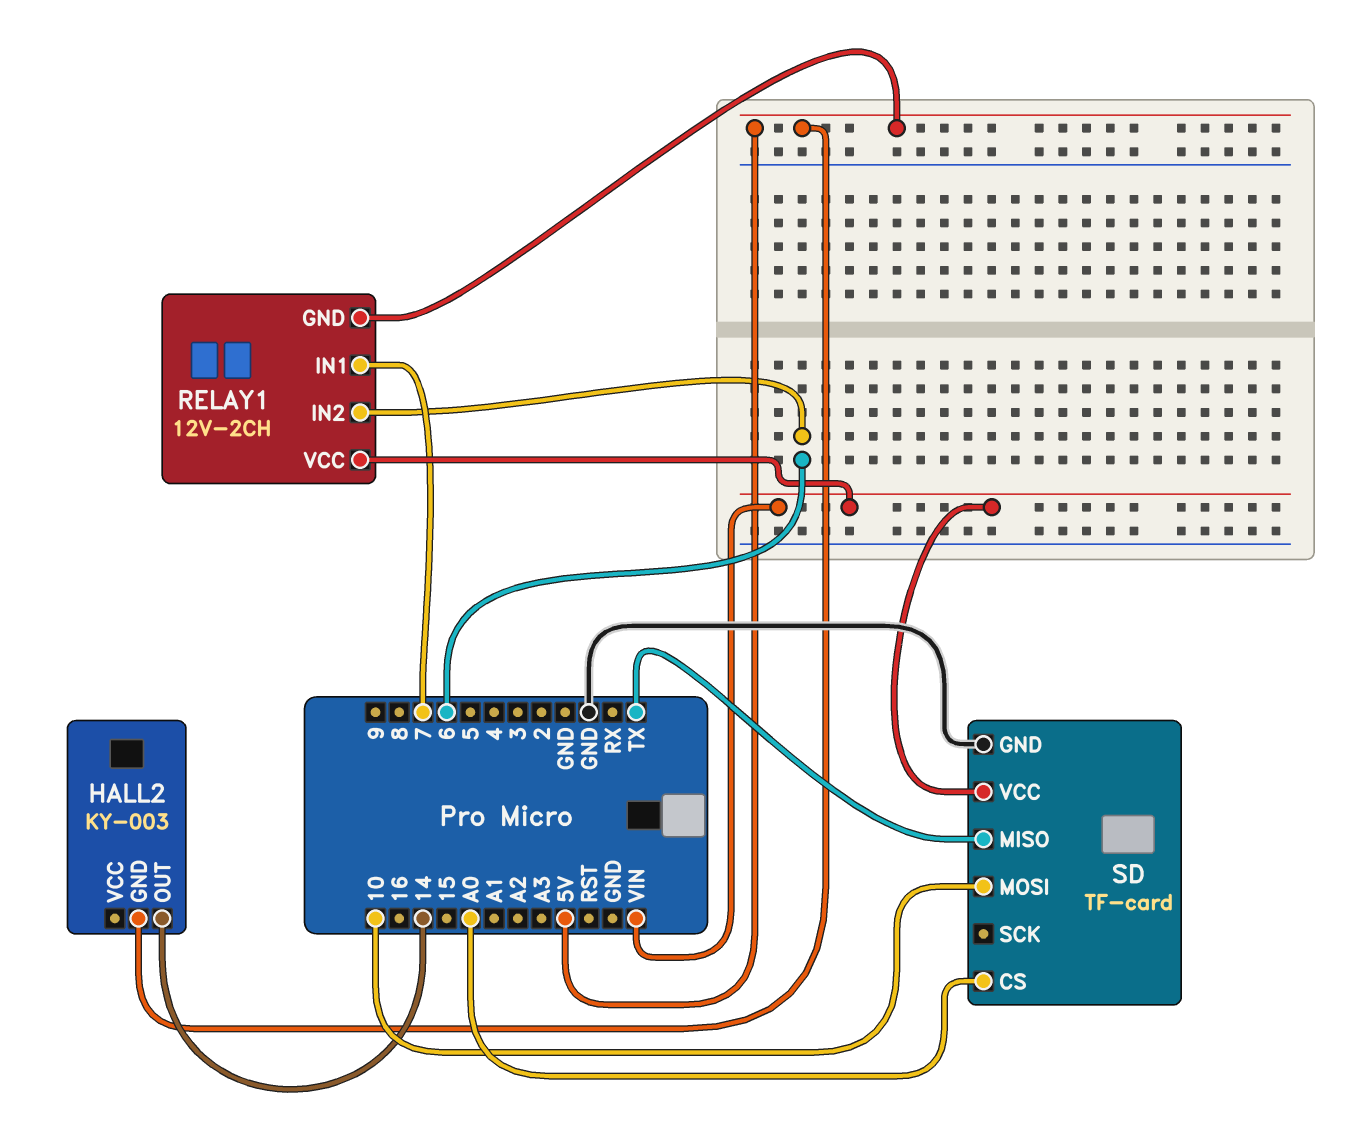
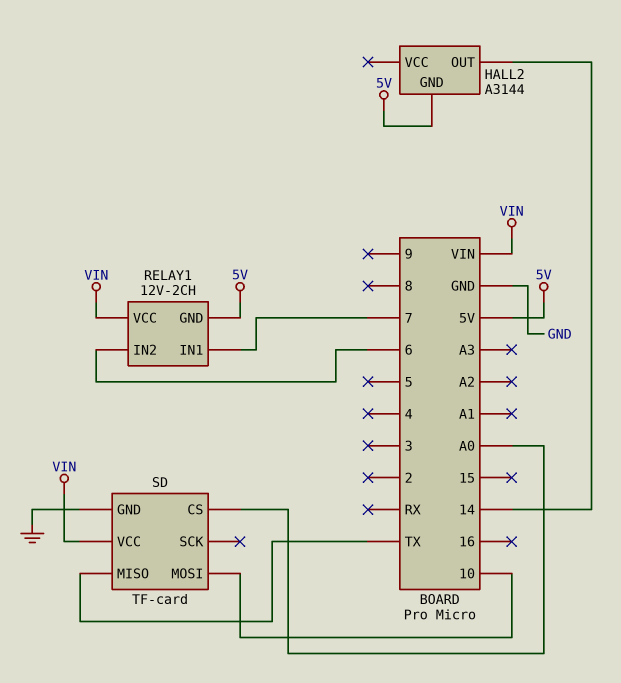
HALL2: KY-003 -> A3144

